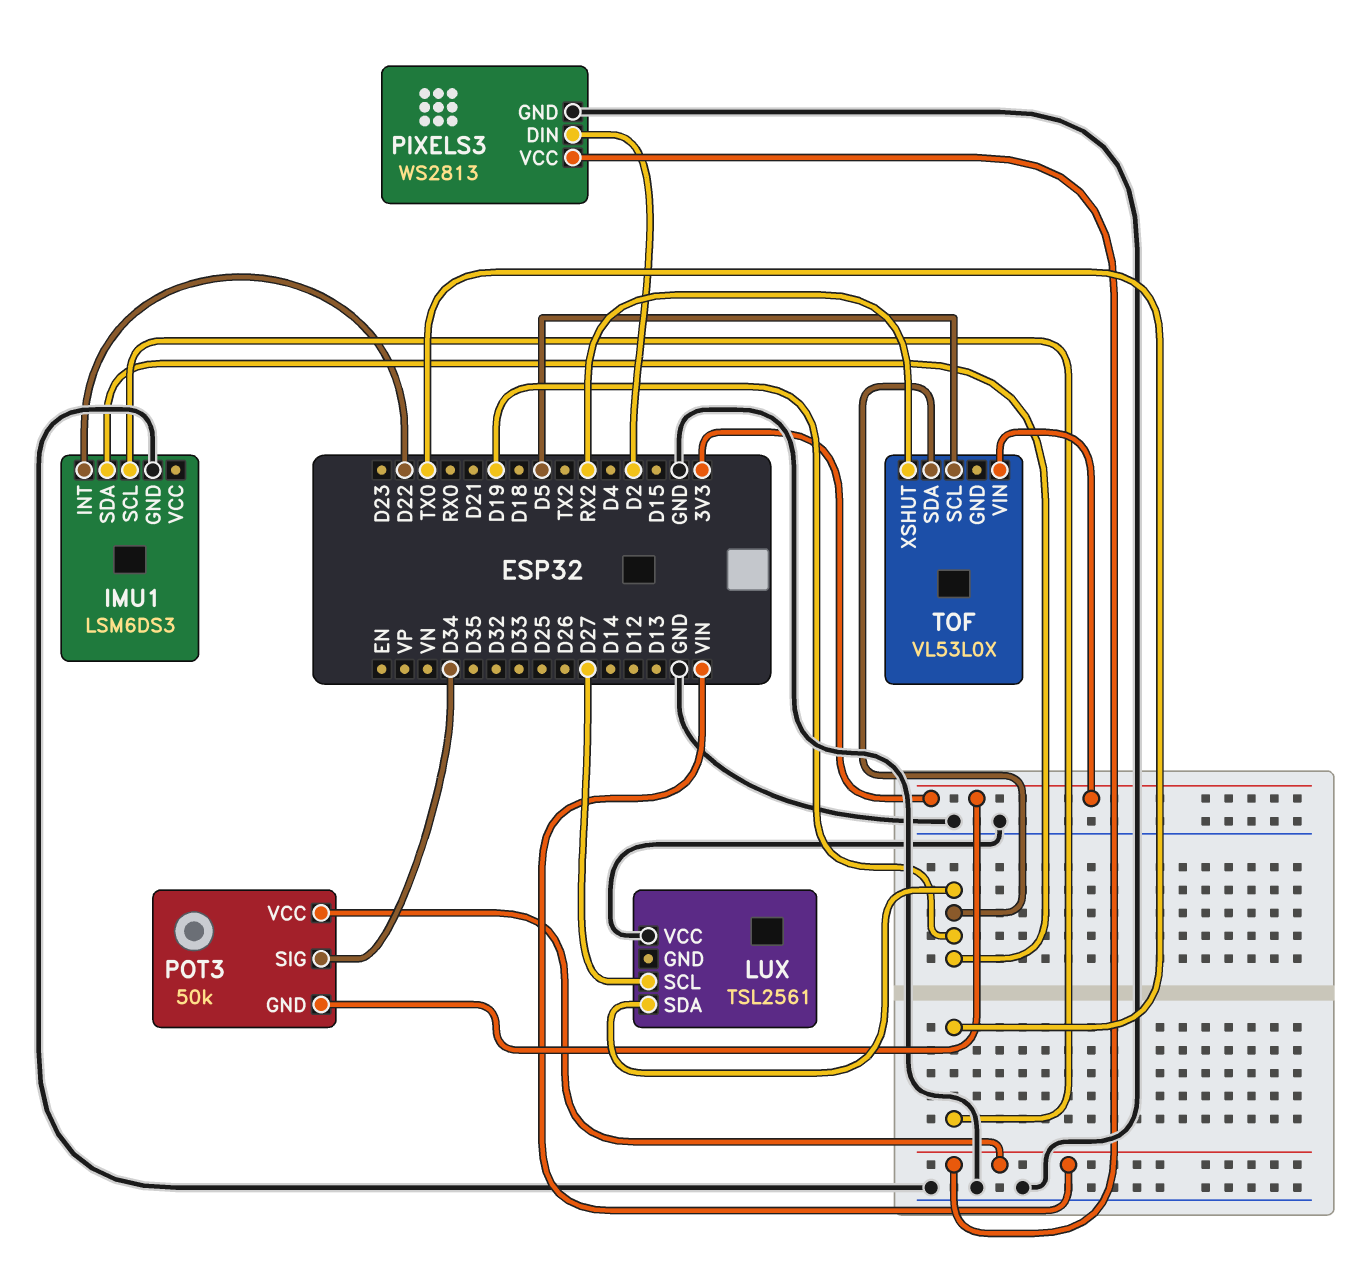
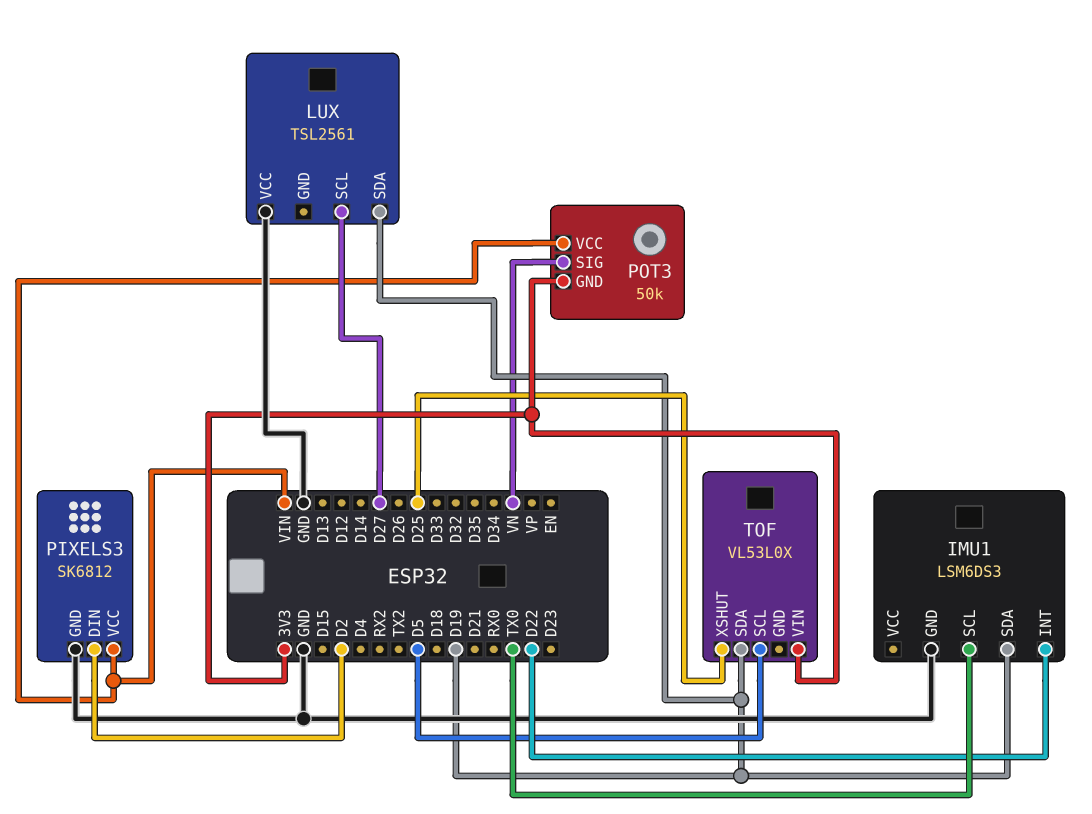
PIXELS3: WS2813 -> SK6812
POT3 pin SIG: D34 -> VN
TOF pin XSHUT: RX2 -> D25

